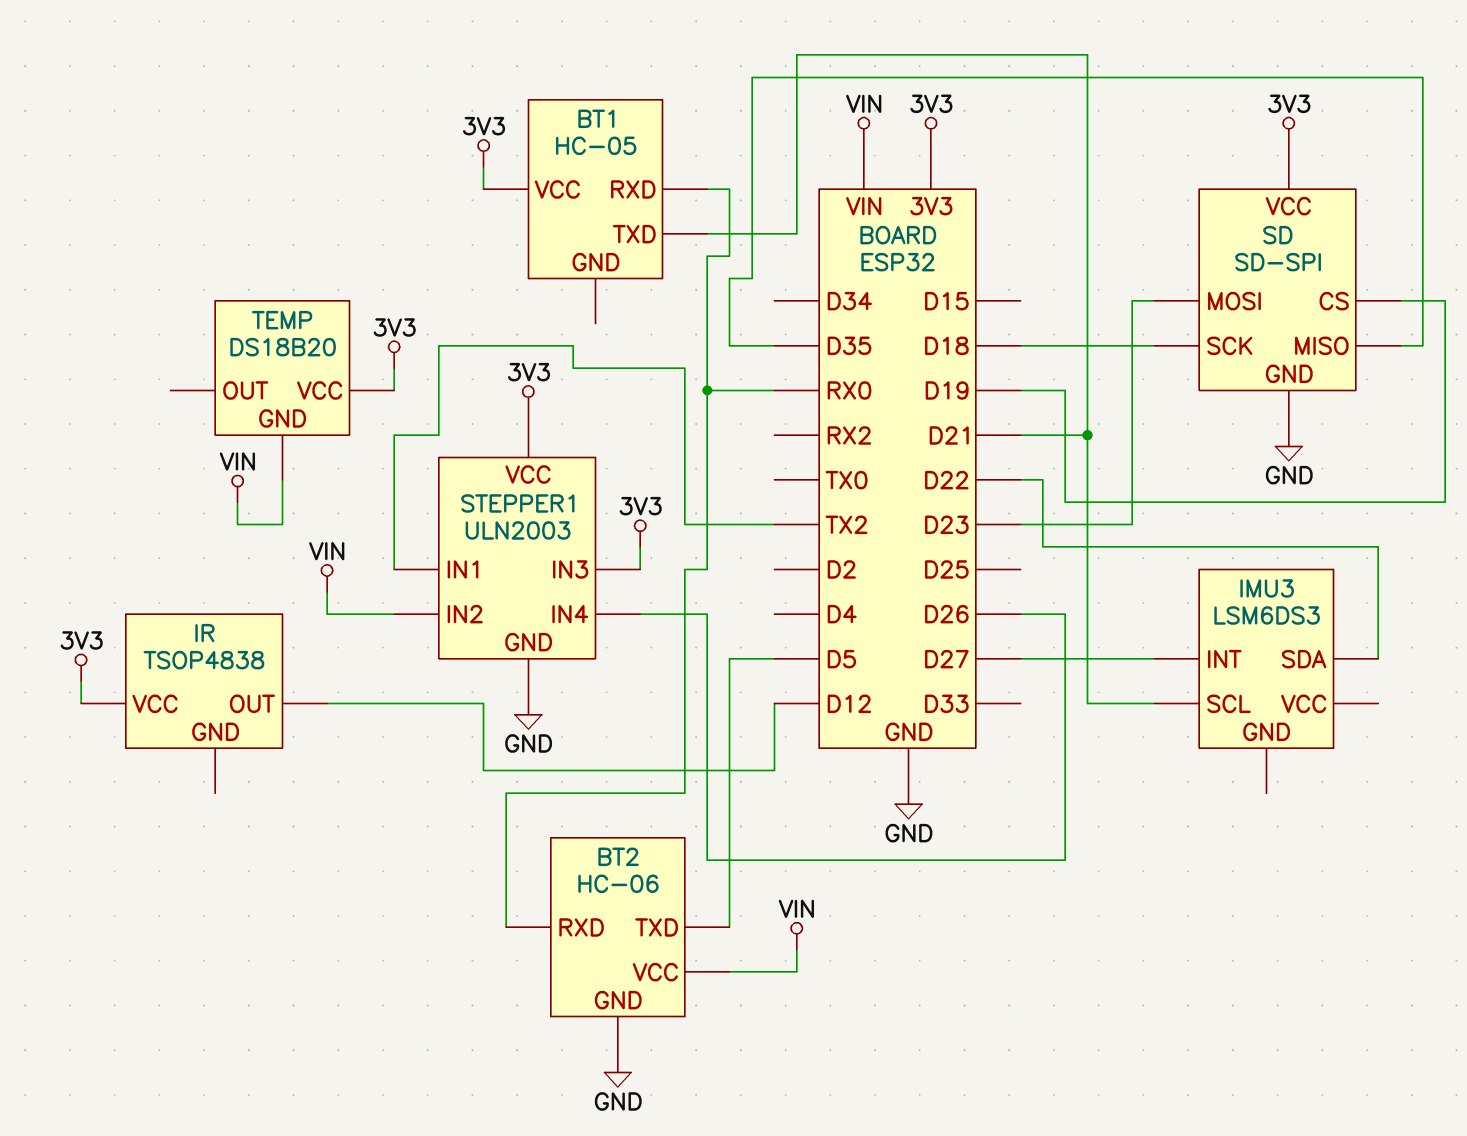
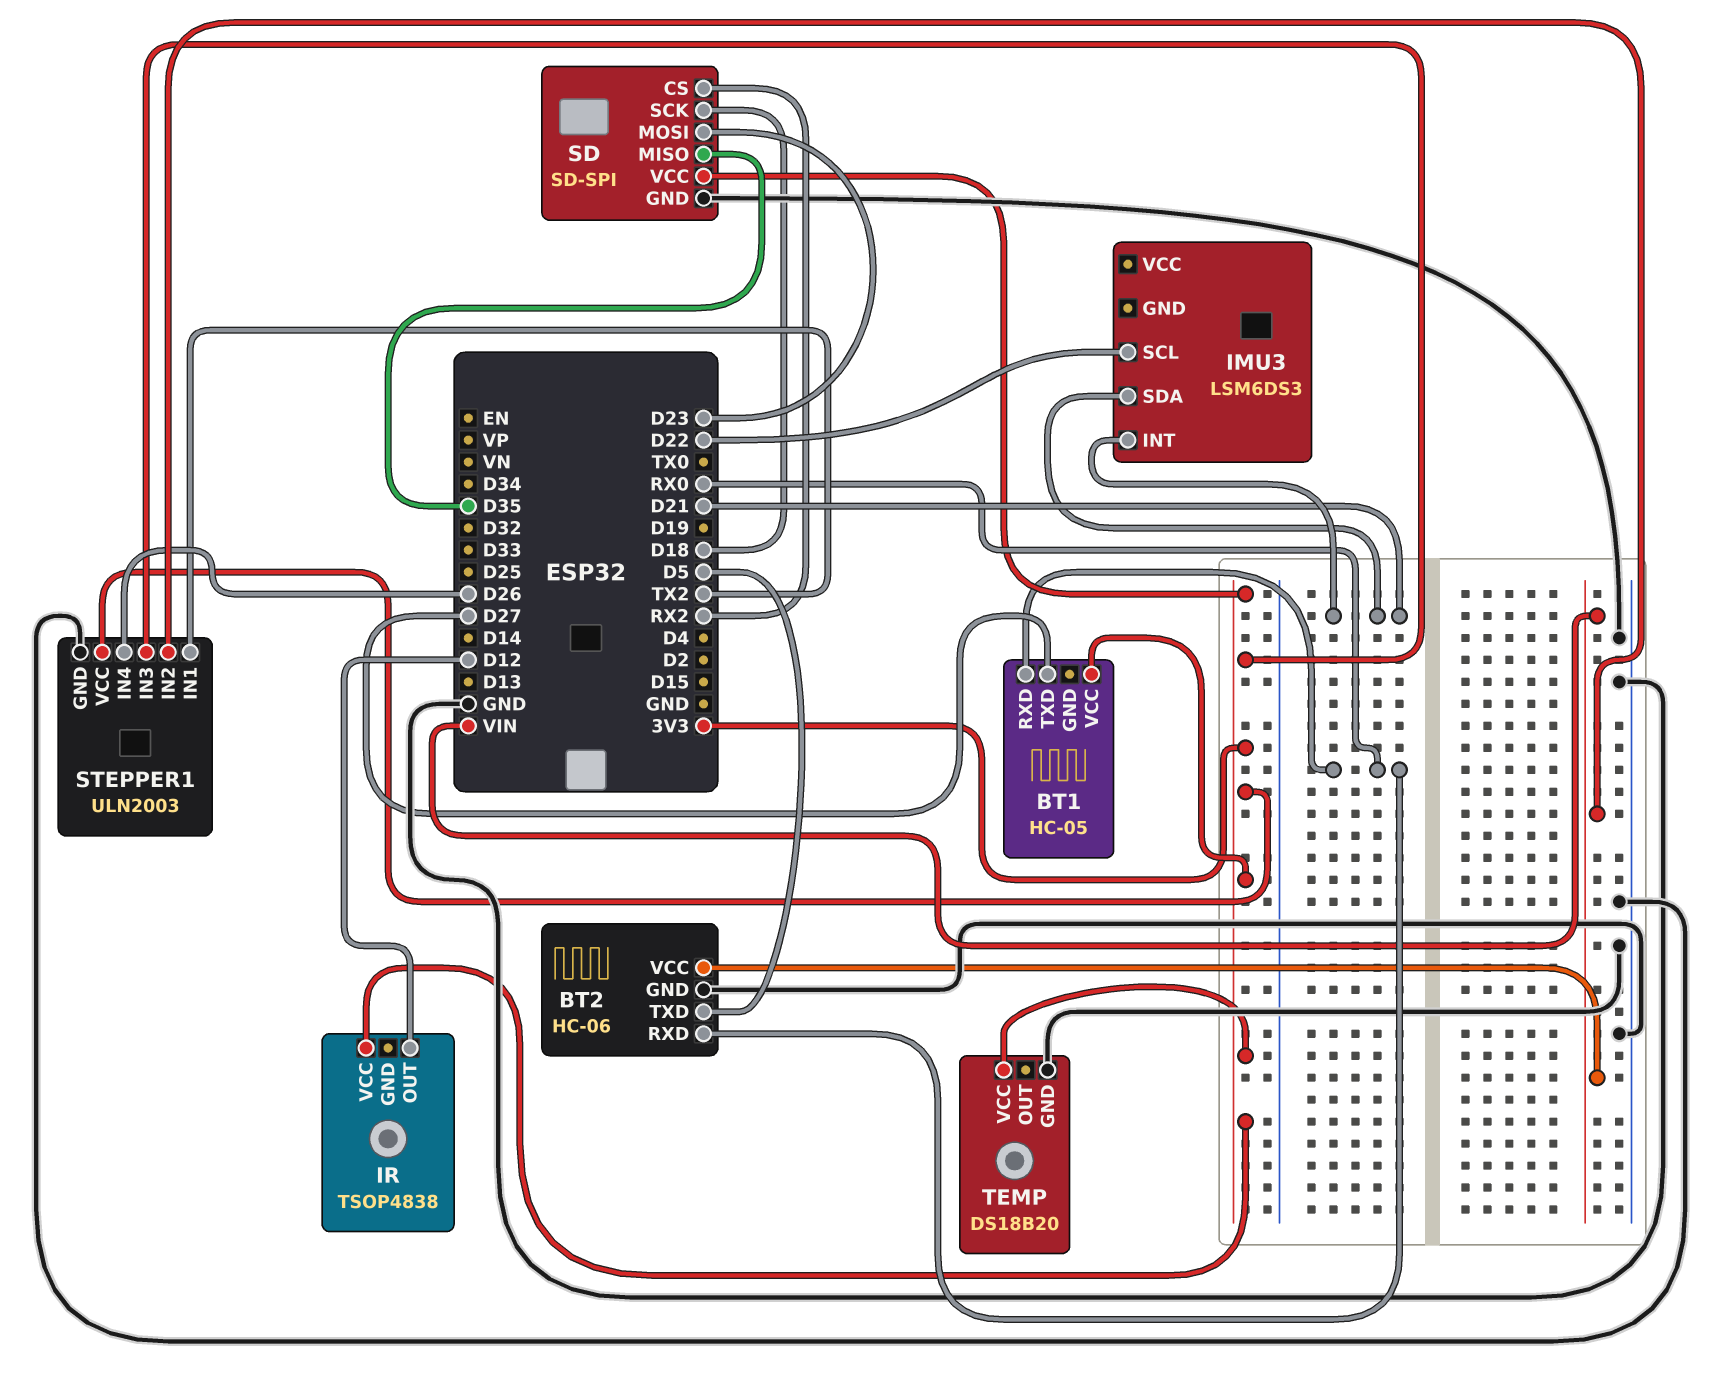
BT1 pin TXD: D21 -> D27
IMU3 pin INT: D27 -> D21
IMU3 pin SCL: D21 -> D22
IMU3 pin SDA: D22 -> D21
SD pin CS: D19 -> RX2
TEMP pin GND: VIN -> GND

